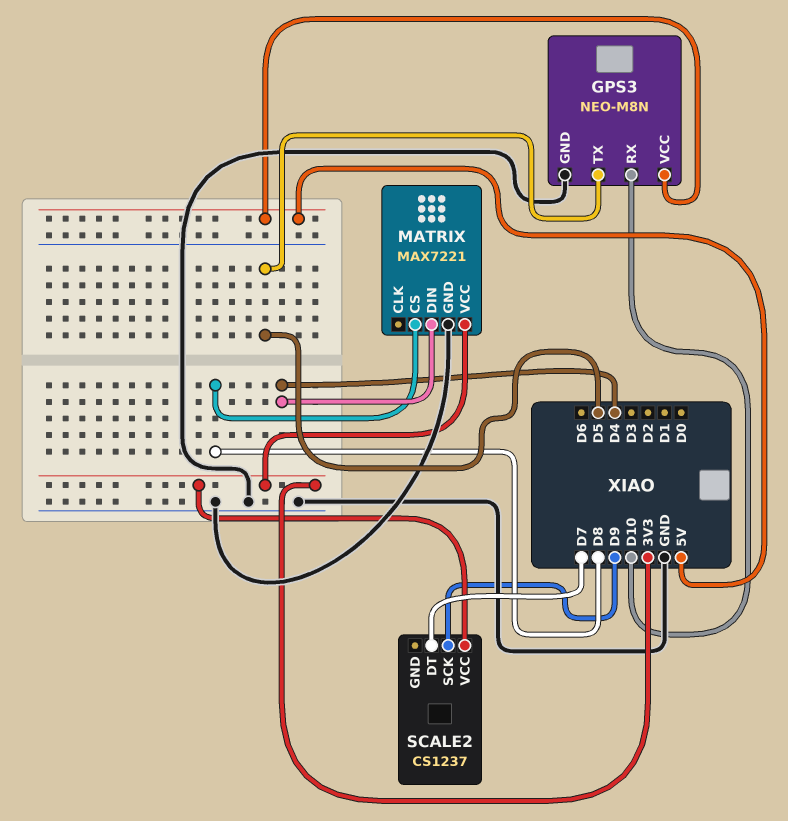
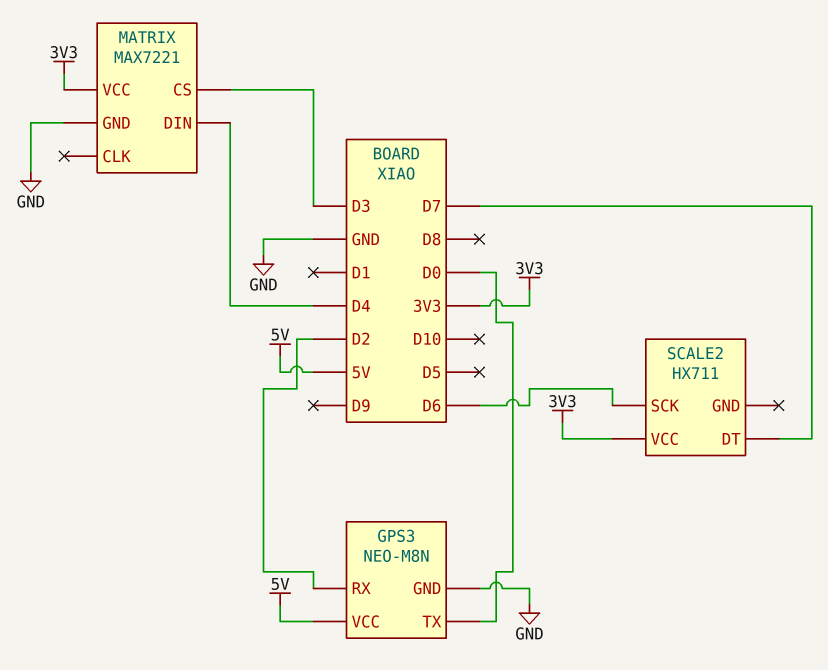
GPS3 pin RX: D10 -> D2
GPS3 pin TX: D5 -> D0
MATRIX pin CS: D8 -> D3
SCALE2: CS1237 -> HX711
SCALE2 pin SCK: D9 -> D6

